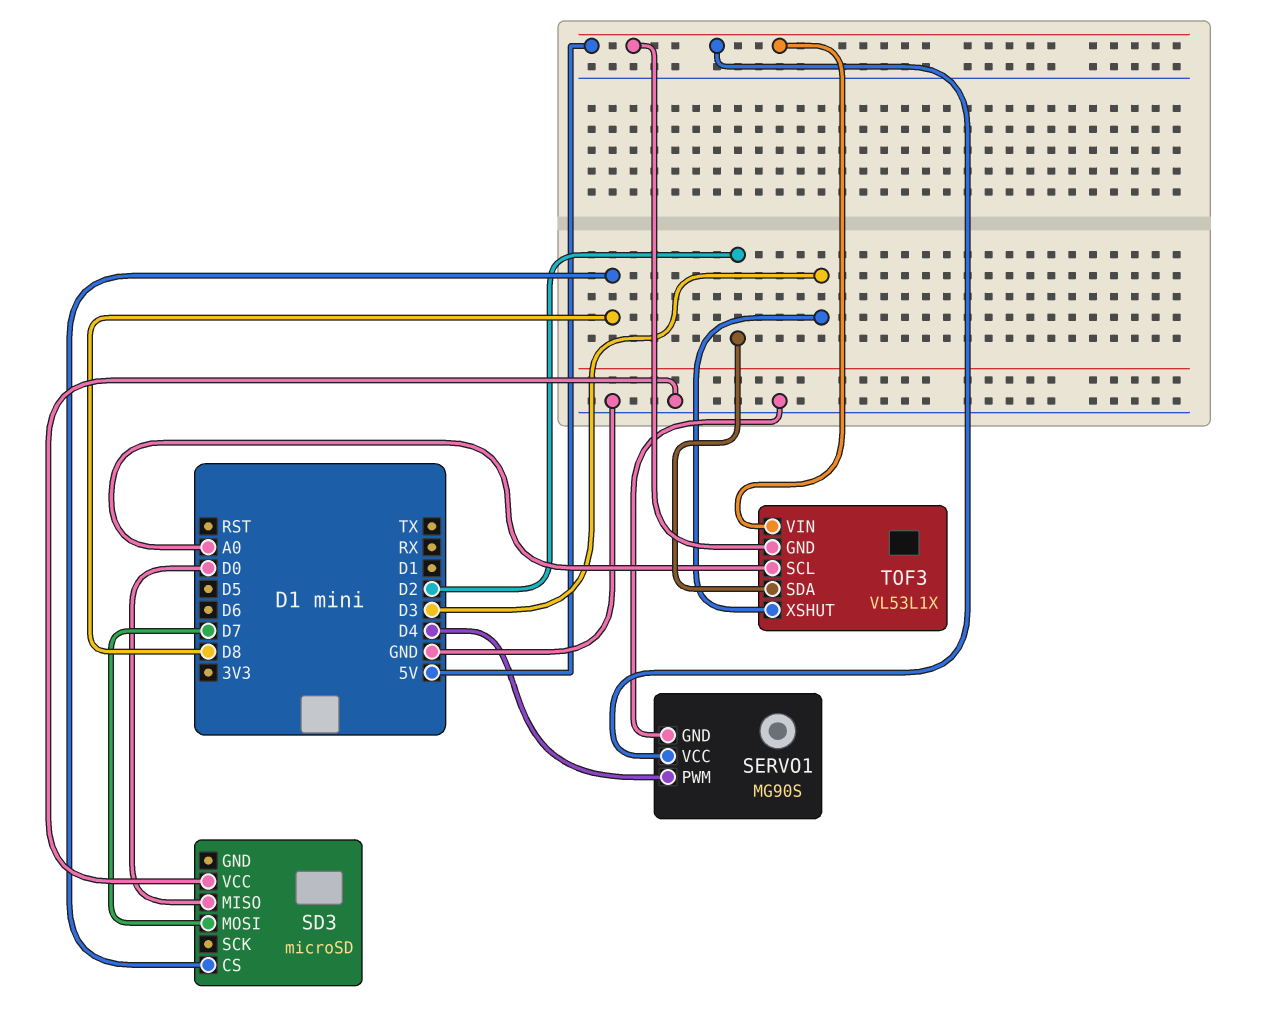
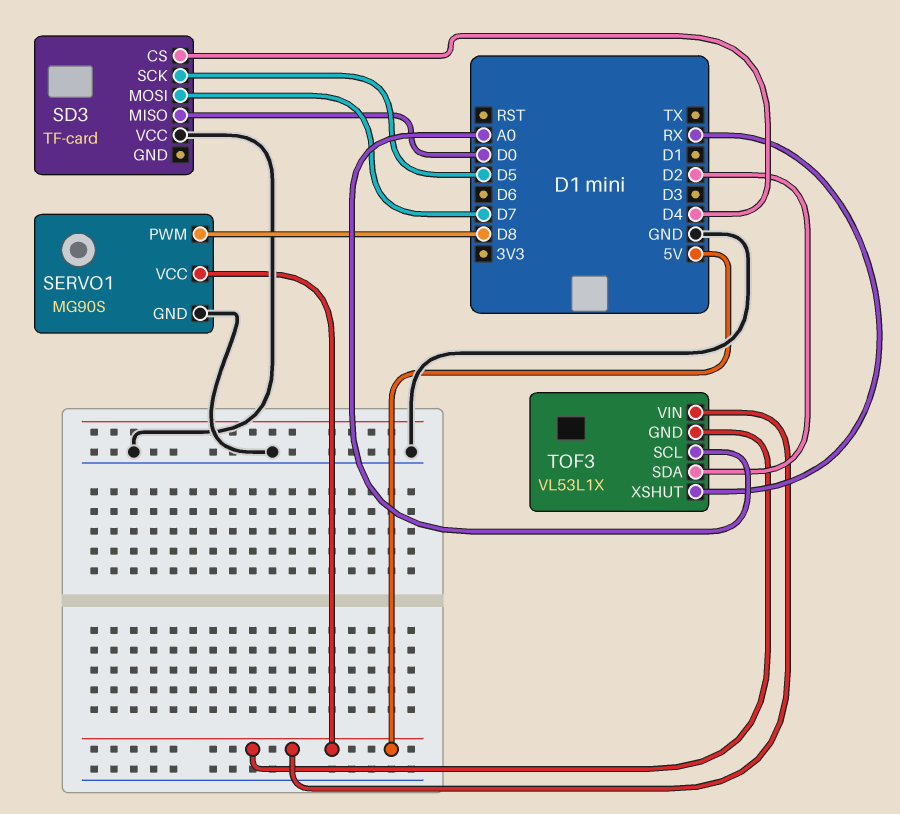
SD3: microSD -> TF-card
SD3 pin CS: D8 -> D4
SD3 pin SCK: none -> D5
SERVO1 pin PWM: D4 -> D8
TOF3 pin XSHUT: D3 -> RX

